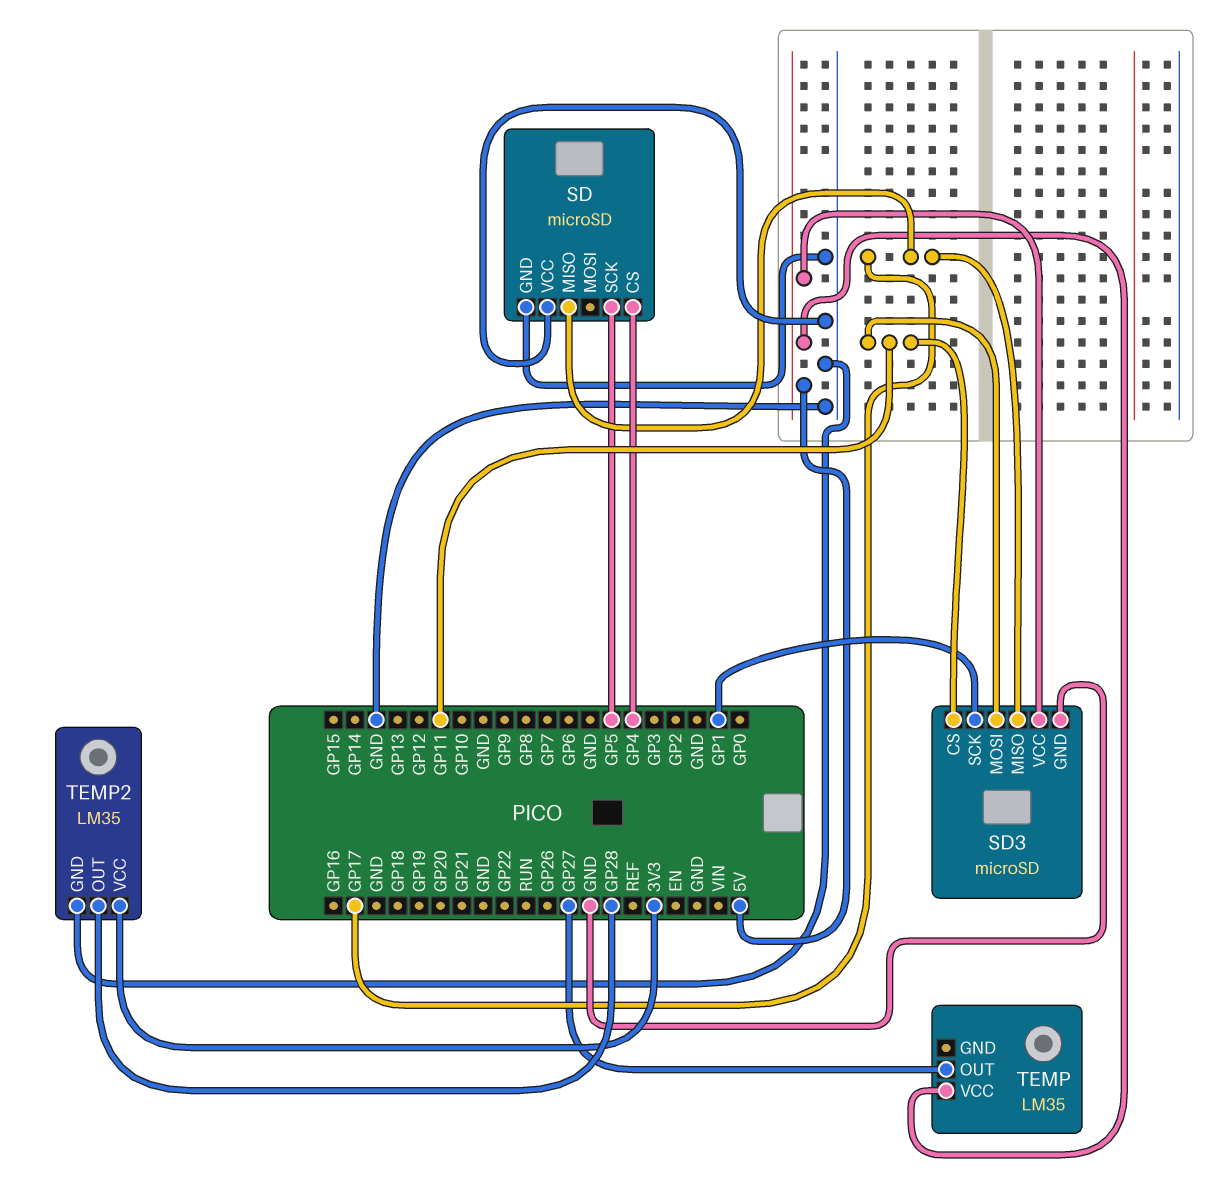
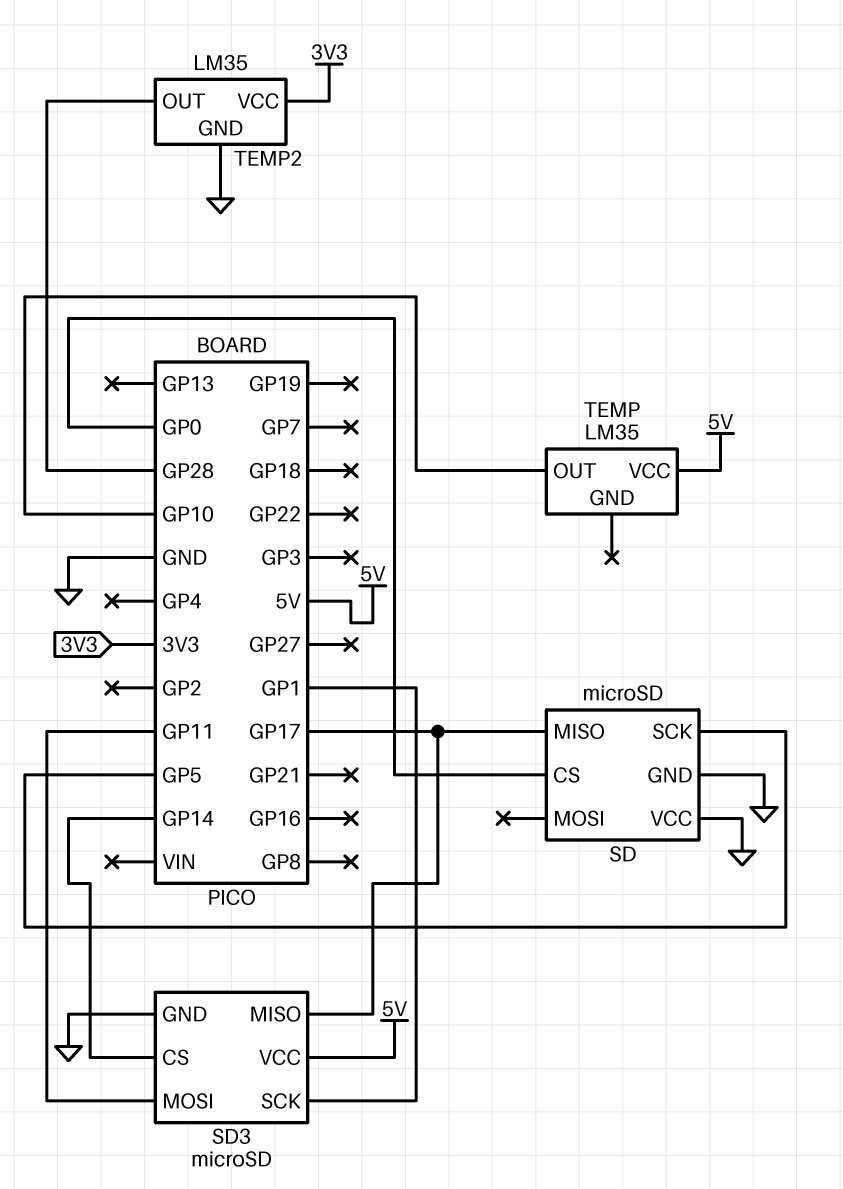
SD pin CS: GP4 -> GP0
SD3 pin CS: GP11 -> GP14
TEMP pin OUT: GP27 -> GP10

